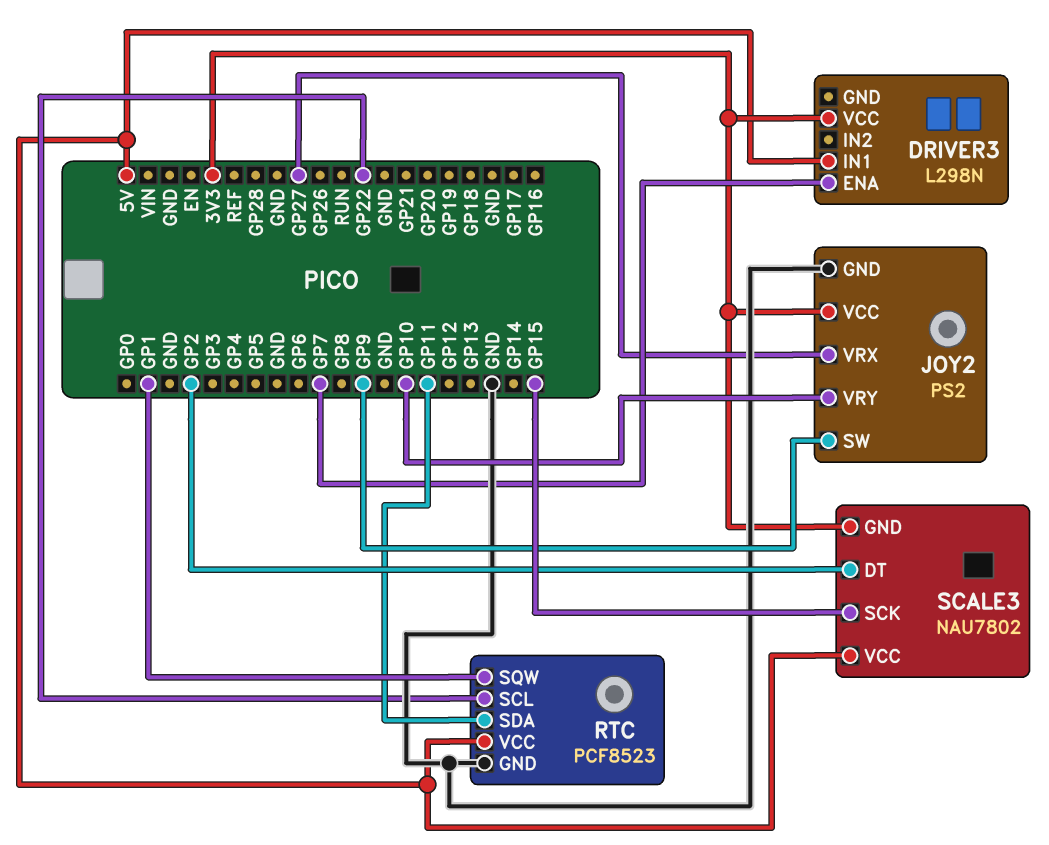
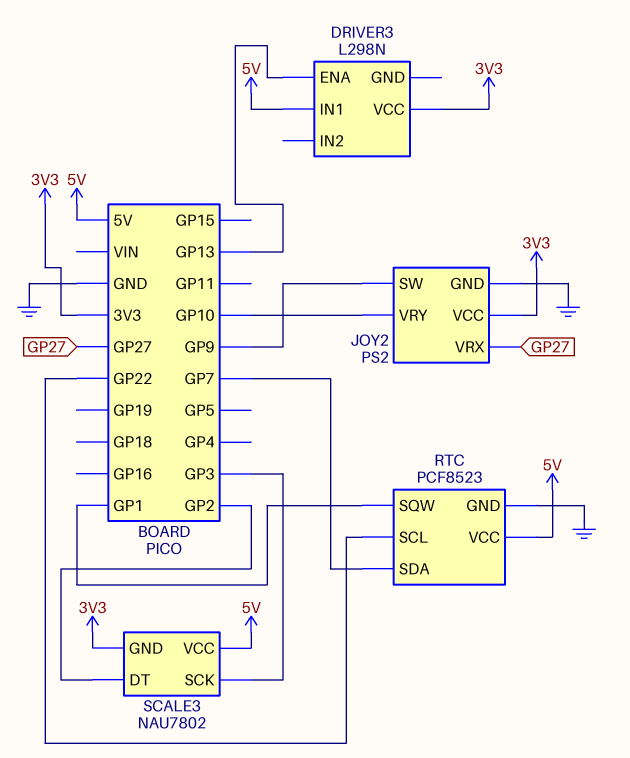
DRIVER3 pin ENA: GP7 -> GP13
RTC pin SDA: GP11 -> GP7
SCALE3 pin SCK: GP15 -> GP3

